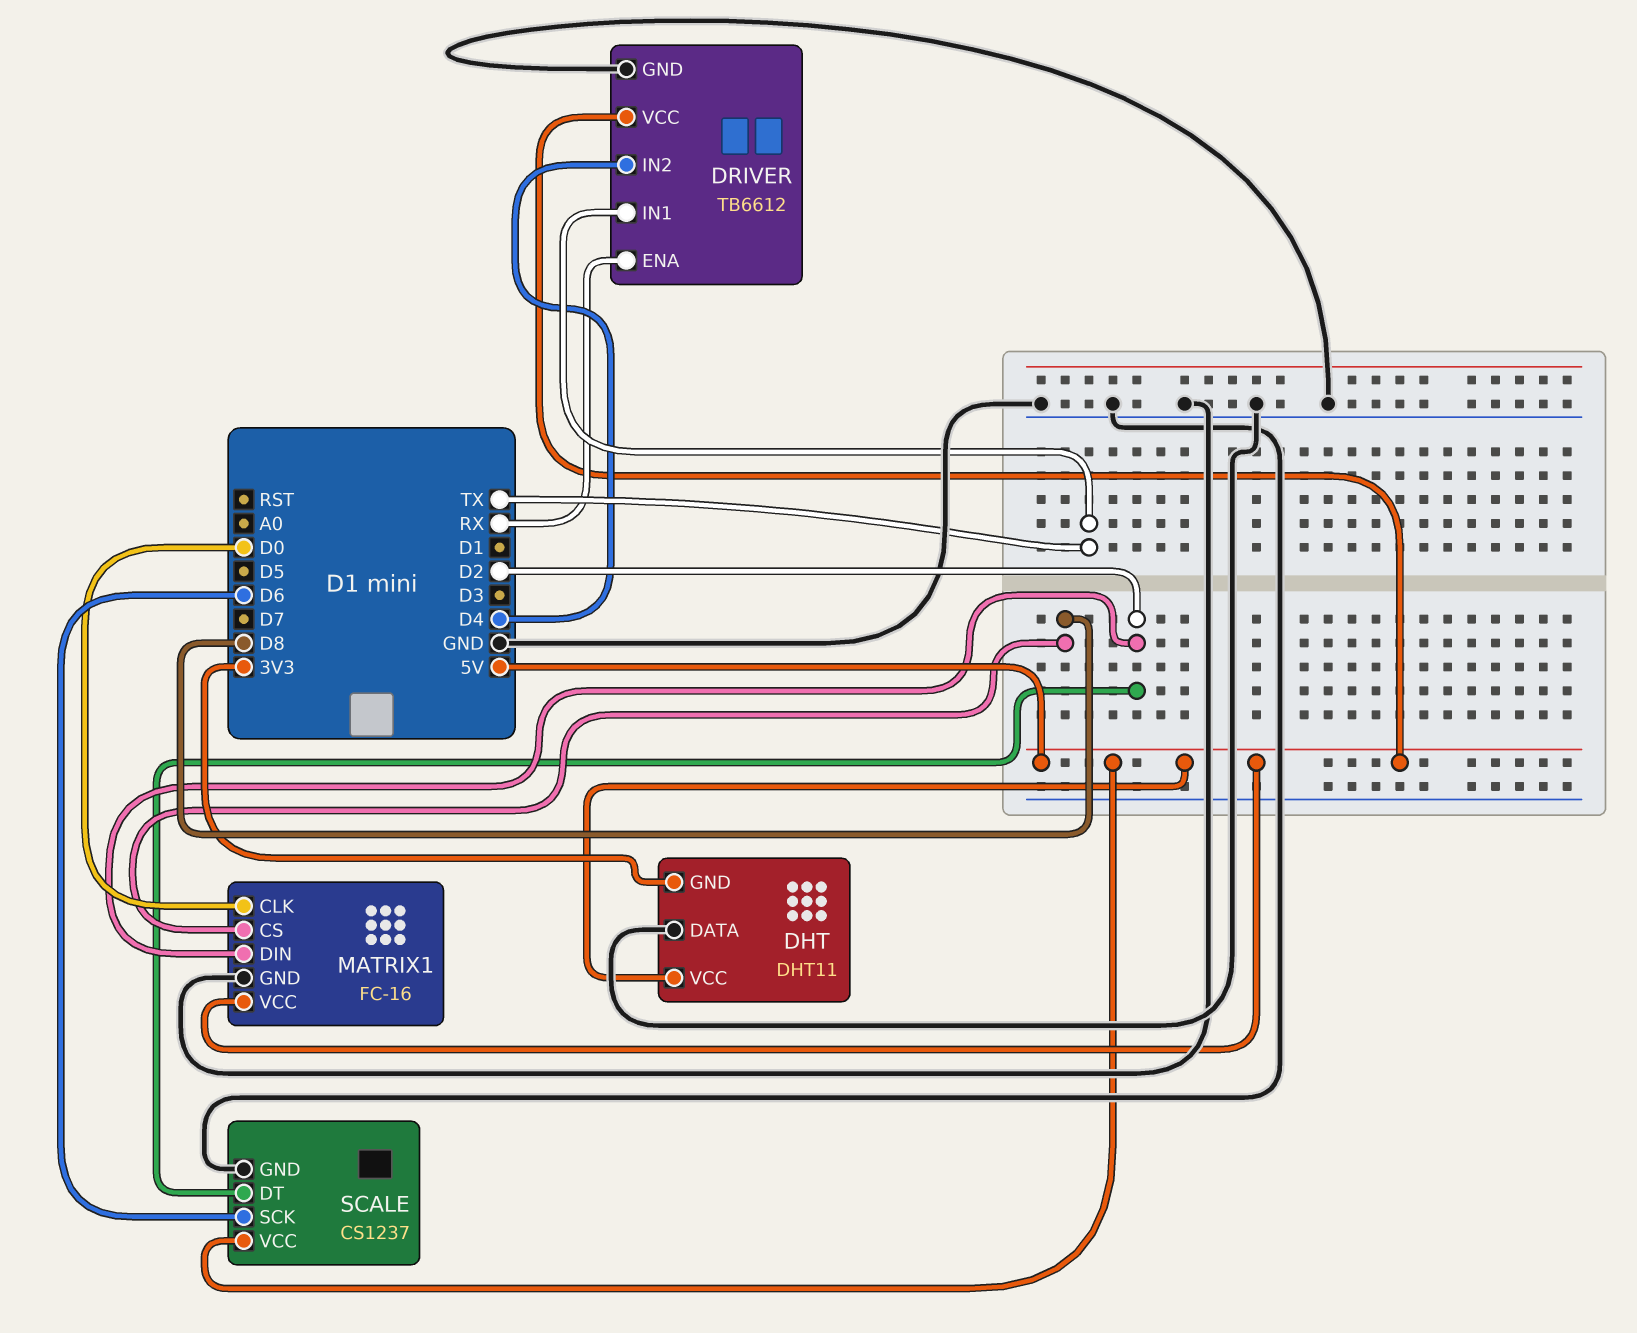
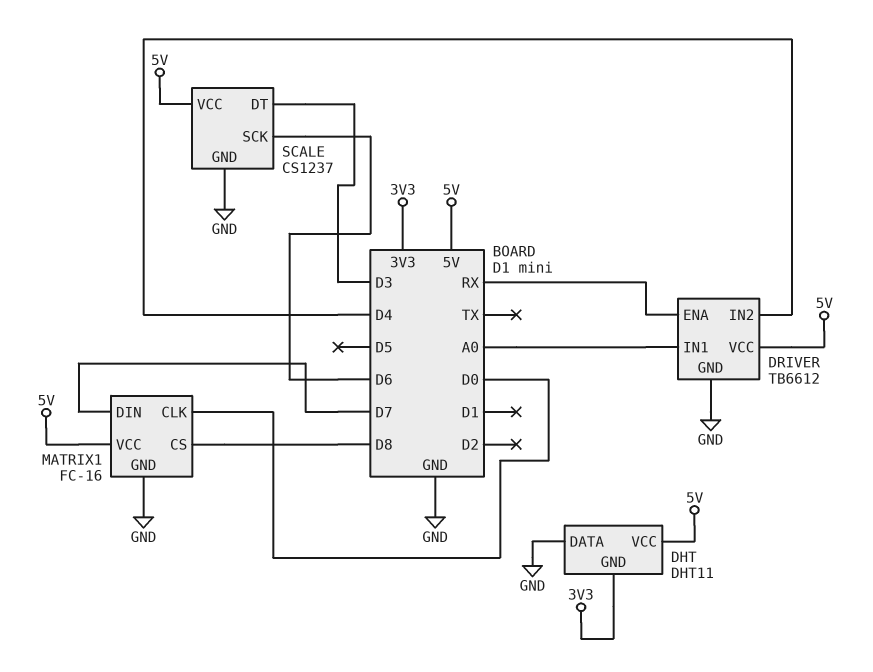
DRIVER pin IN1: TX -> A0
MATRIX1 pin DIN: D2 -> D7
SCALE pin DT: D2 -> D3

